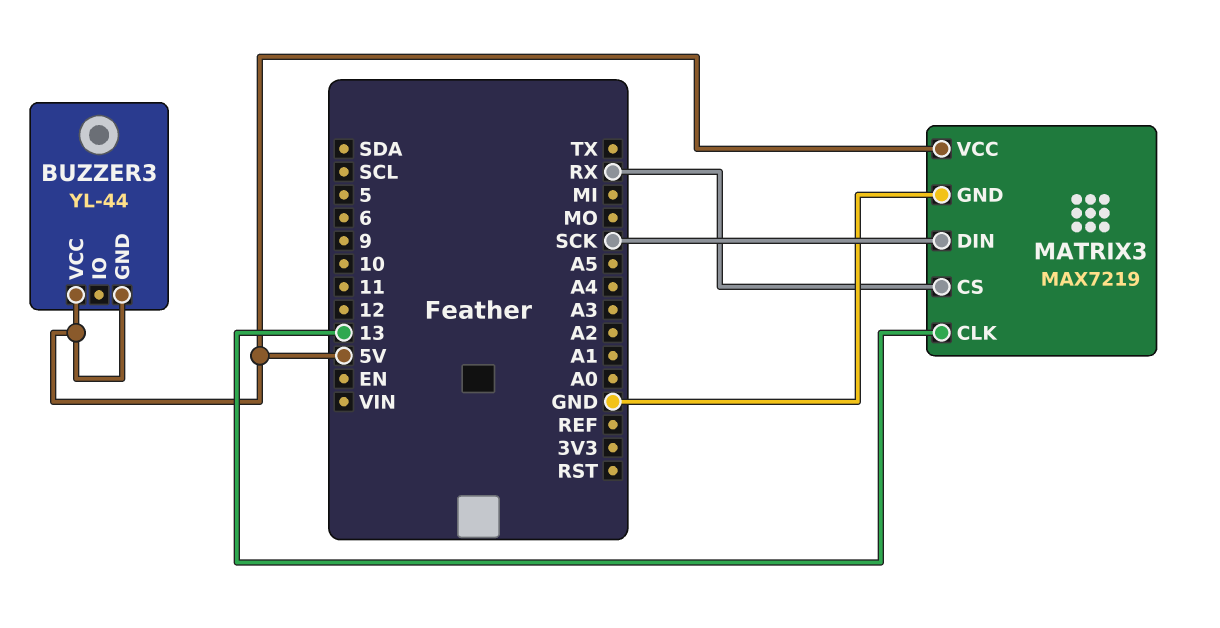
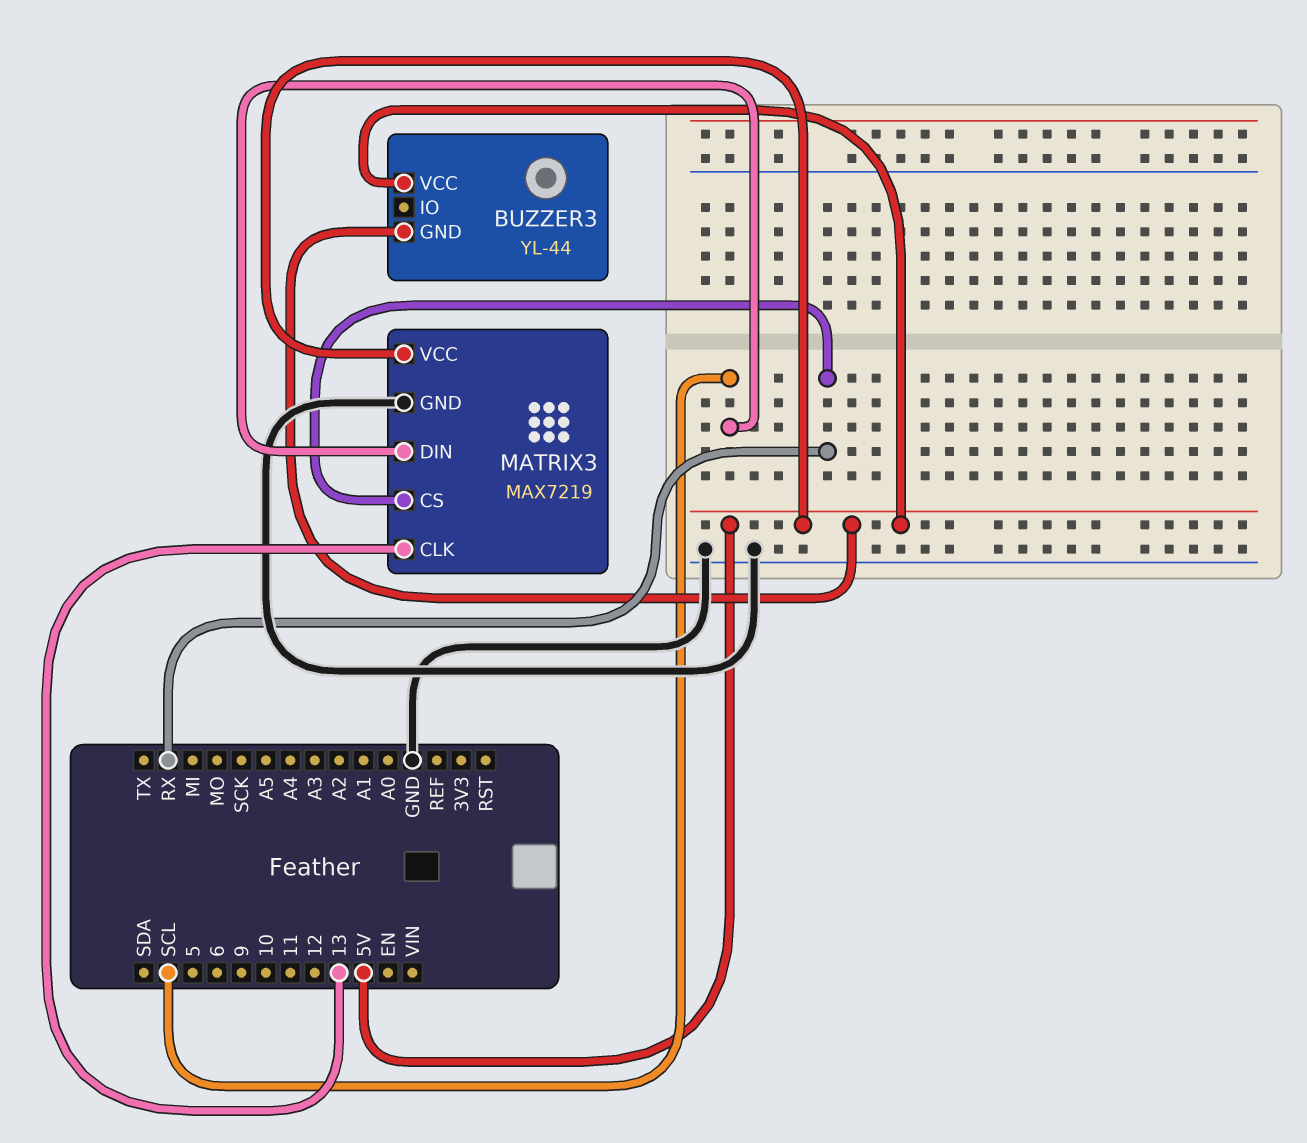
MATRIX3 pin DIN: SCK -> SCL

